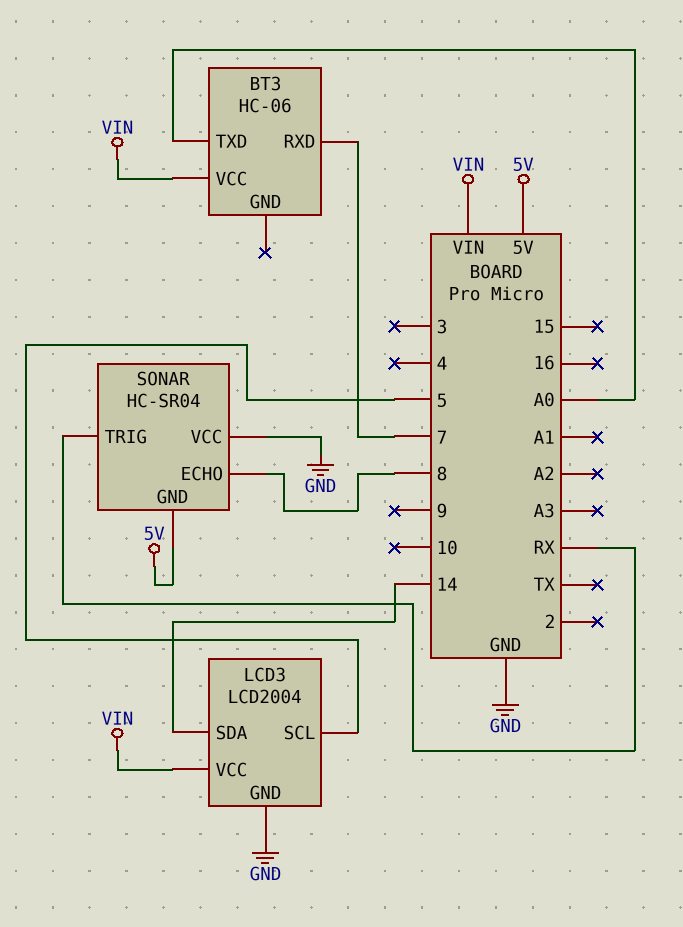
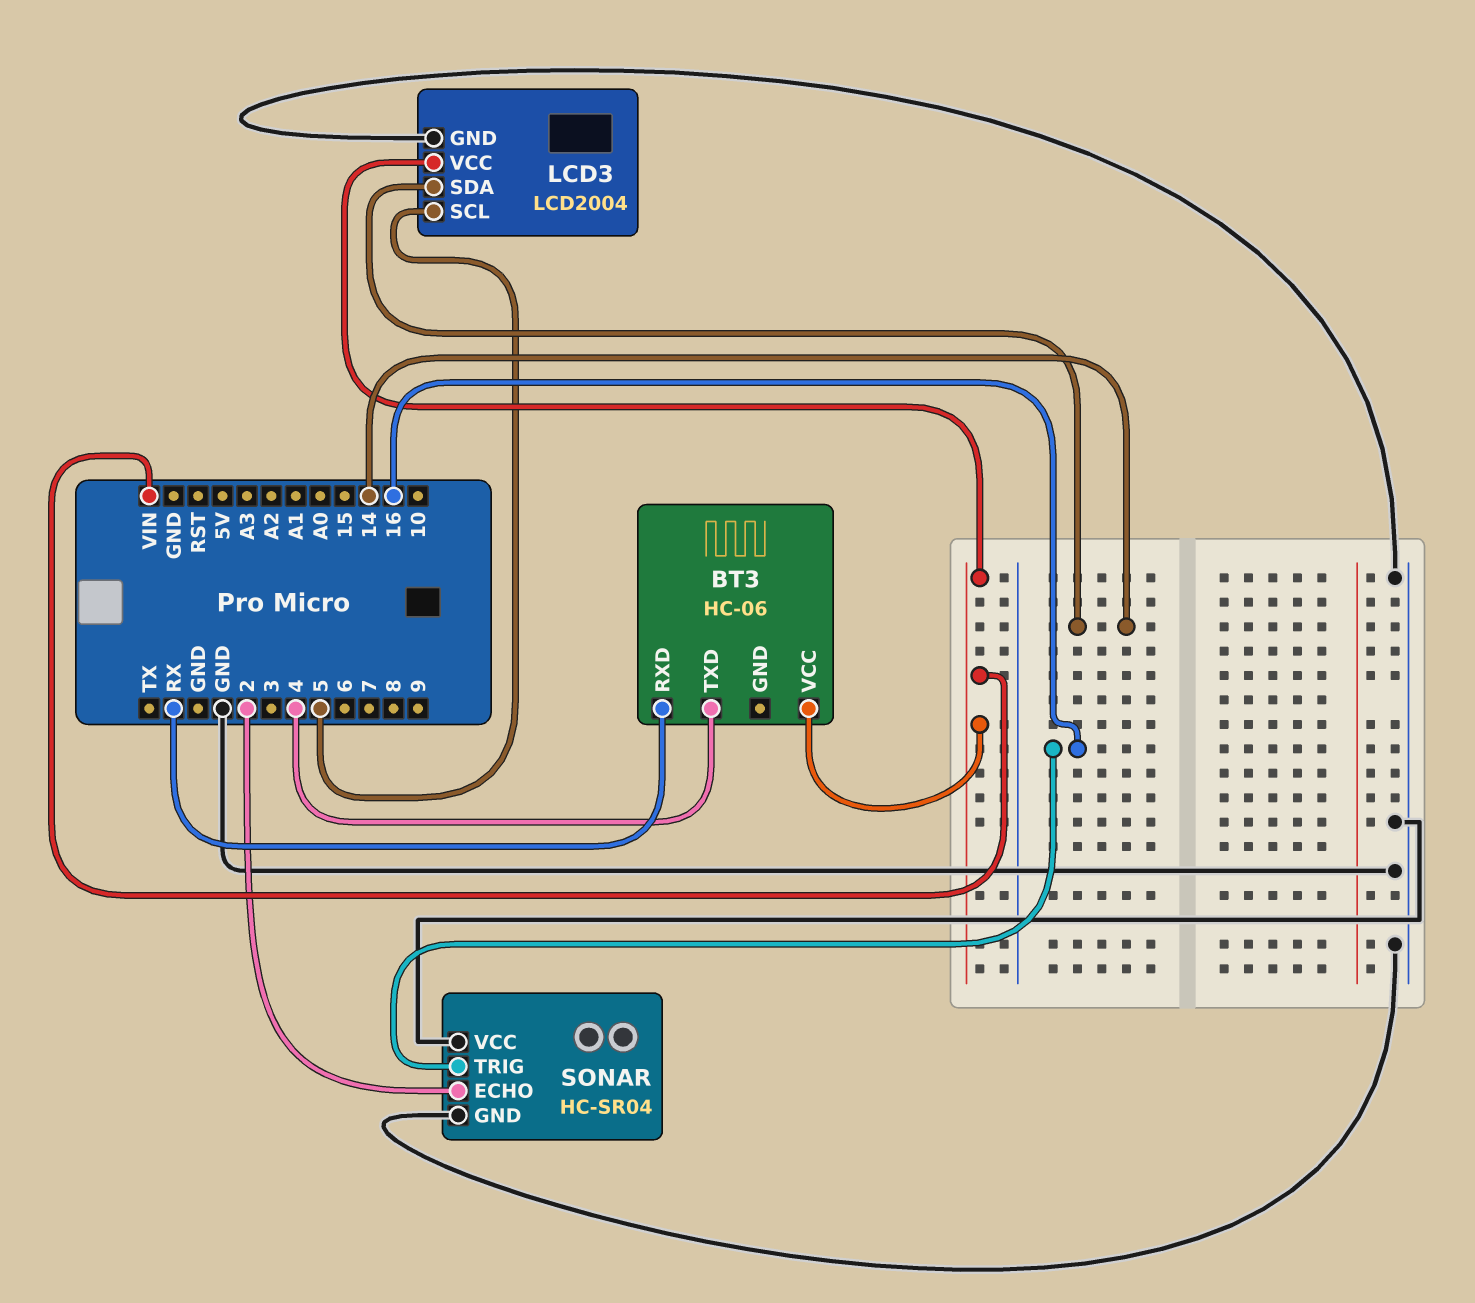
BT3 pin RXD: 7 -> RX
BT3 pin TXD: A0 -> 4
SONAR pin ECHO: 8 -> 2
SONAR pin GND: 5V -> GND
SONAR pin TRIG: RX -> 16

